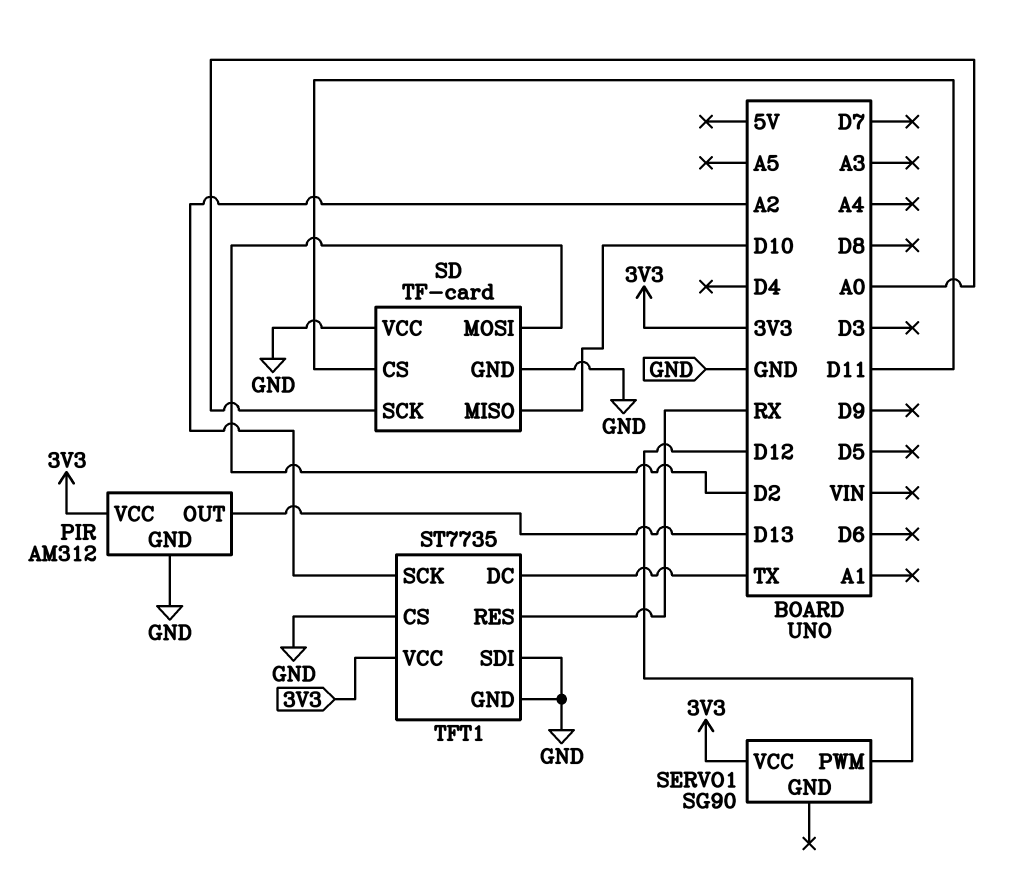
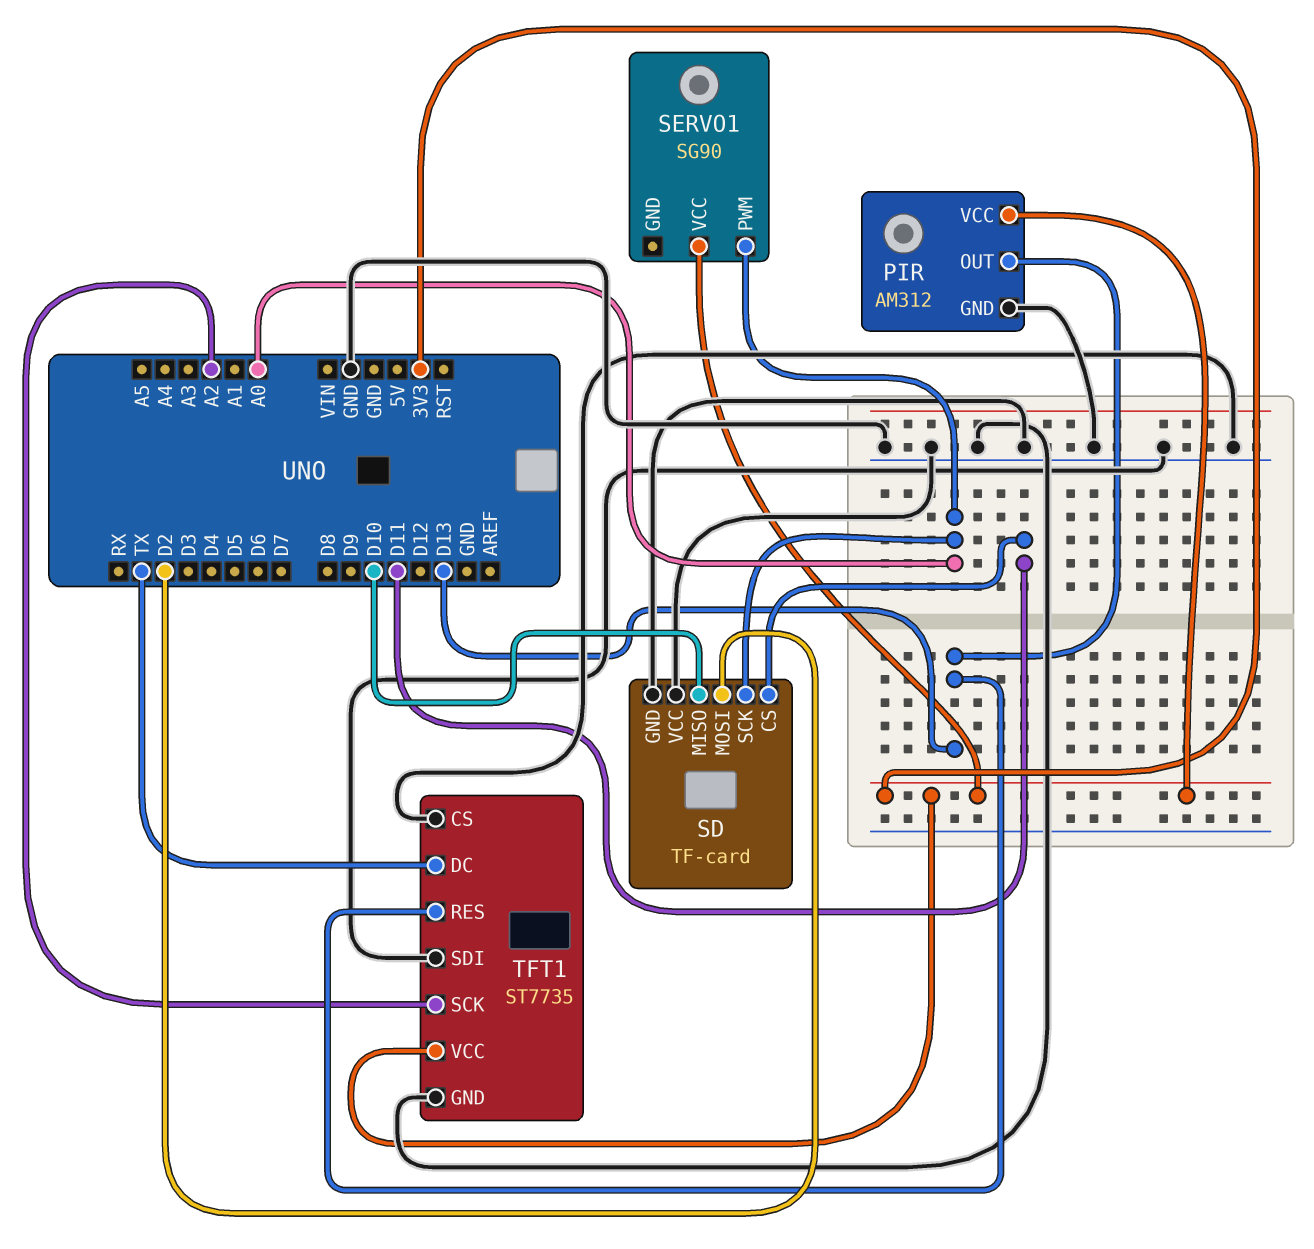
SERVO1 pin PWM: D12 -> A0
TFT1 pin RES: RX -> D13

